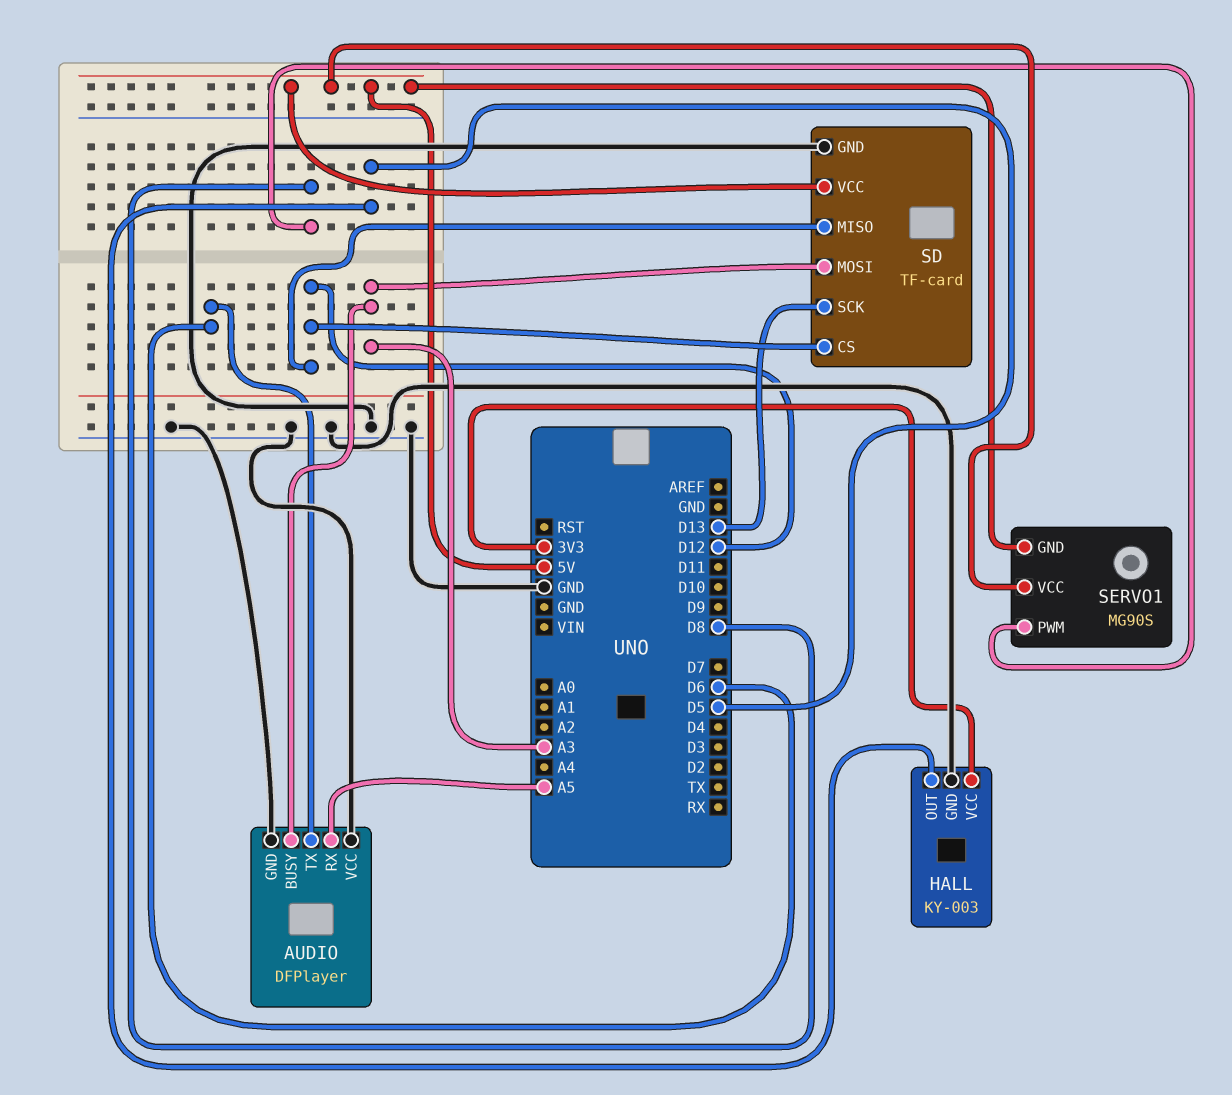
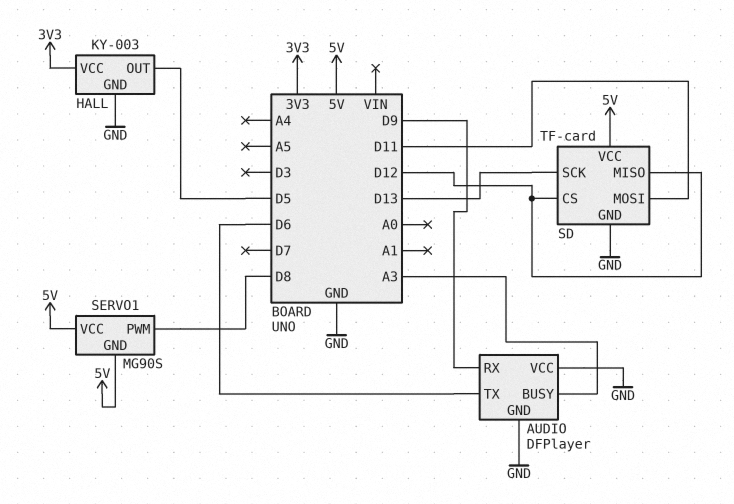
AUDIO pin RX: A5 -> D9
SD pin MOSI: A3 -> D11

